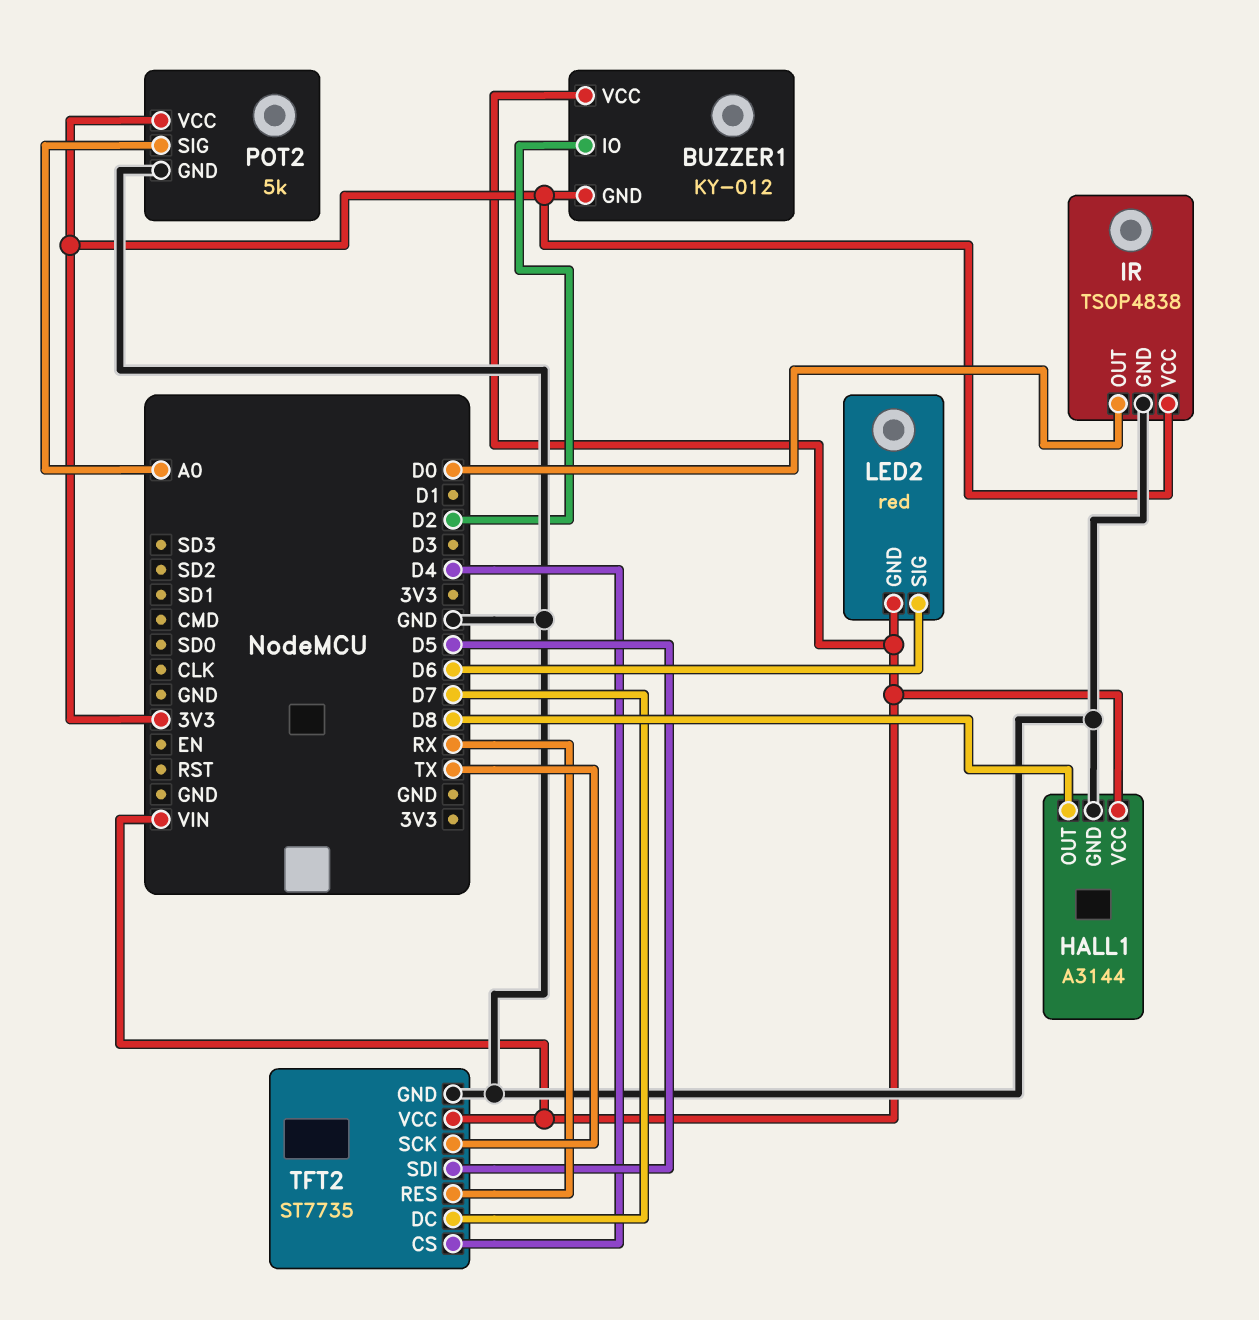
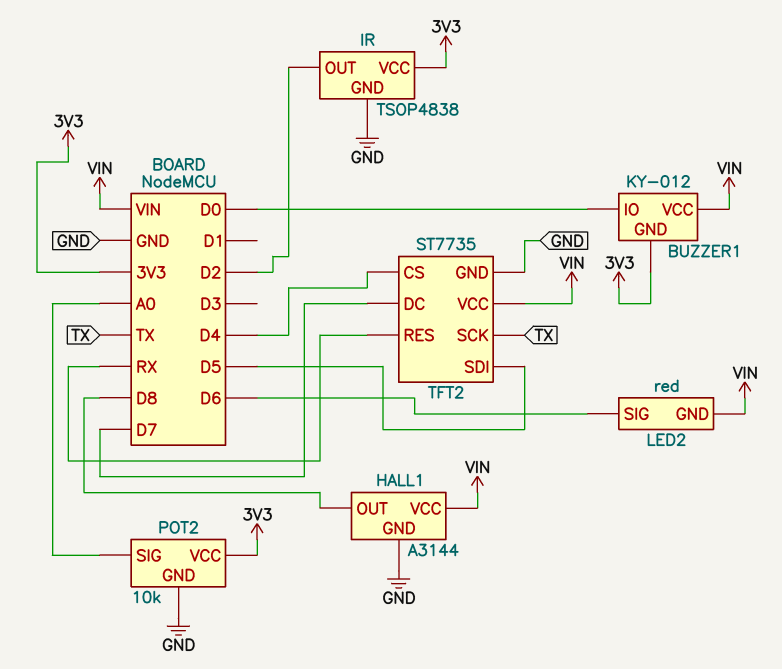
BUZZER1 pin IO: D2 -> D0
IR pin OUT: D0 -> D2
POT2: 5k -> 10k

